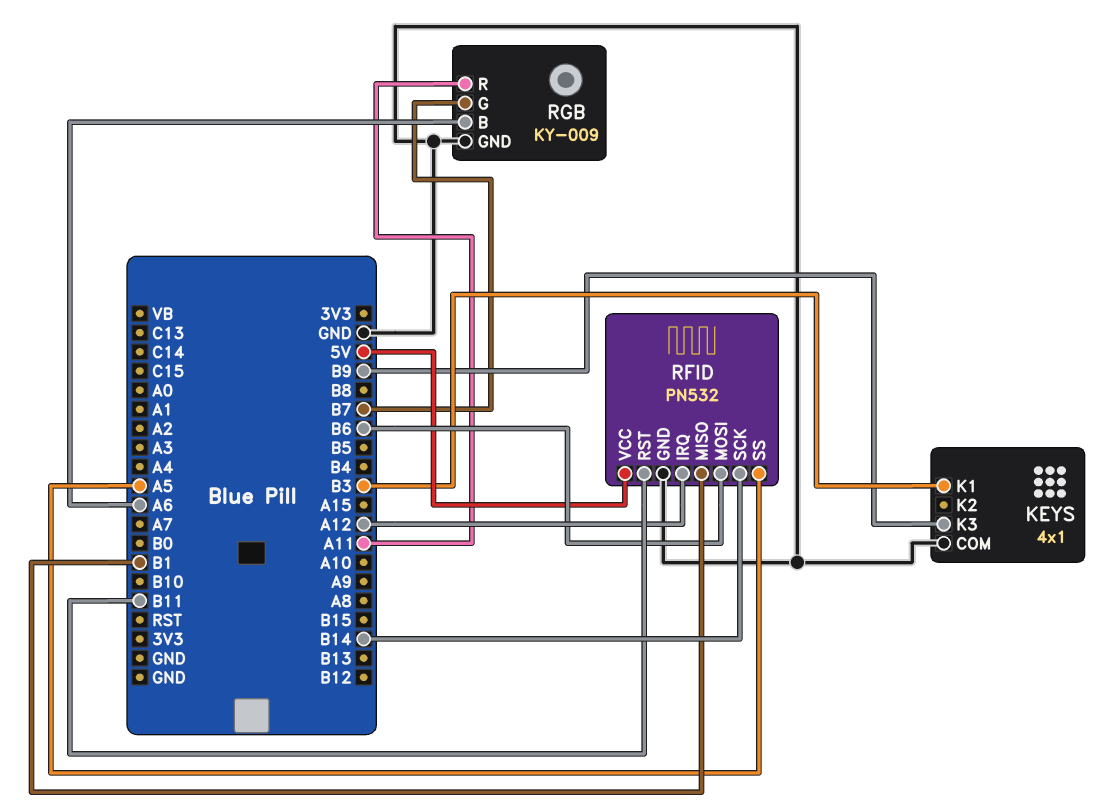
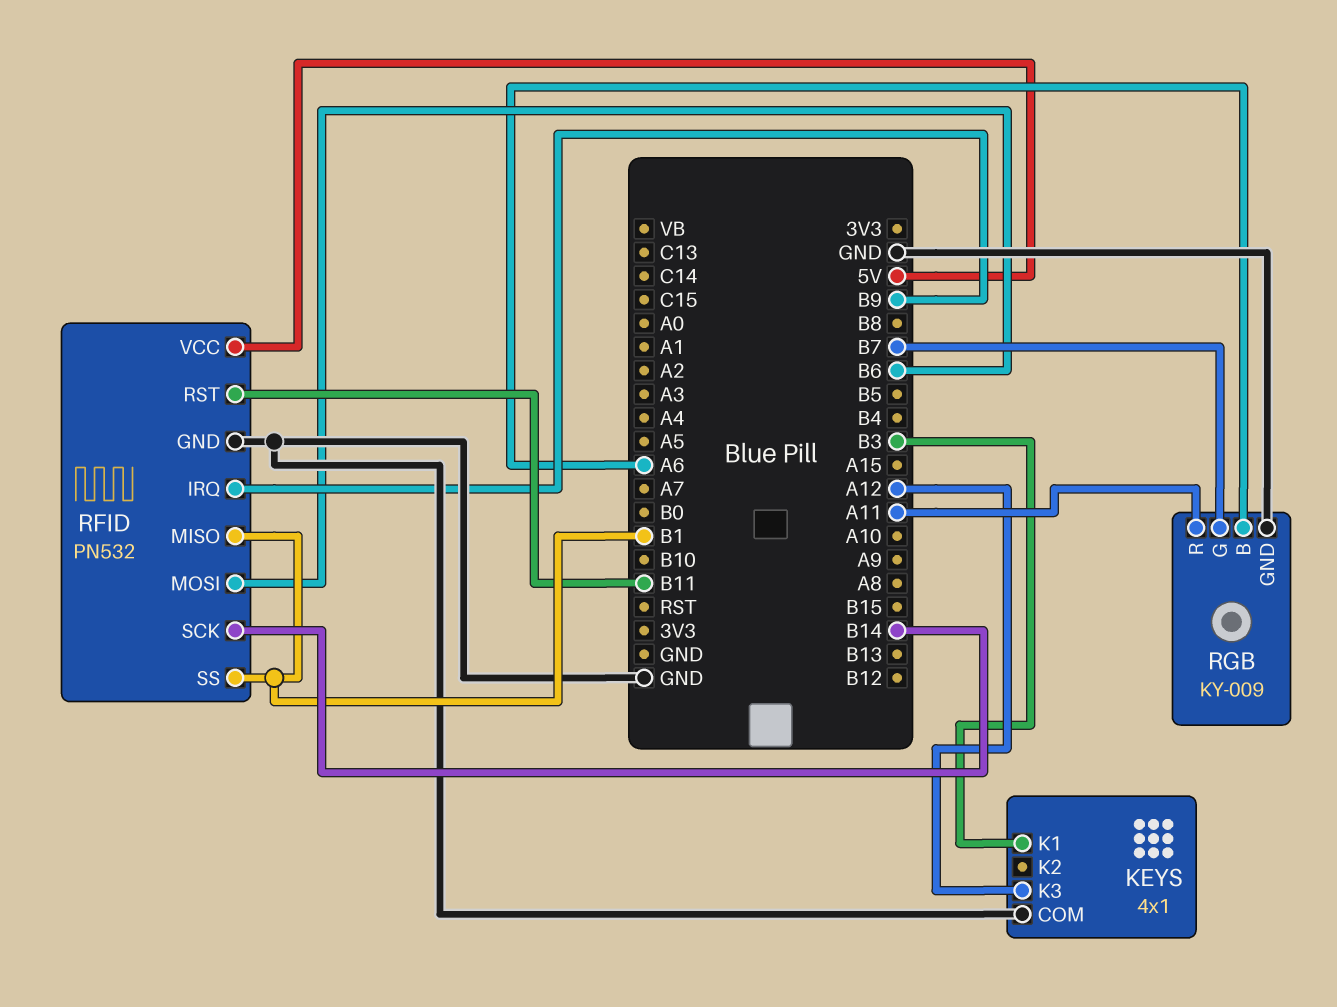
KEYS pin K3: B9 -> A12
RFID pin IRQ: A12 -> B9
RFID pin SS: A5 -> B1

